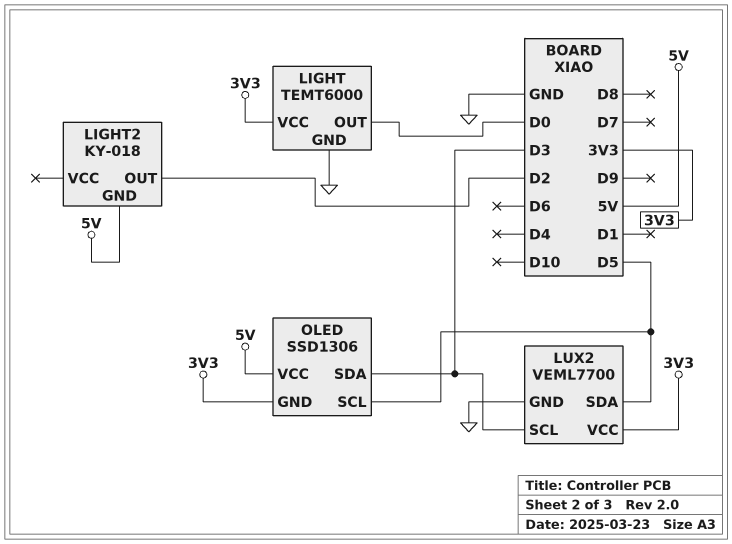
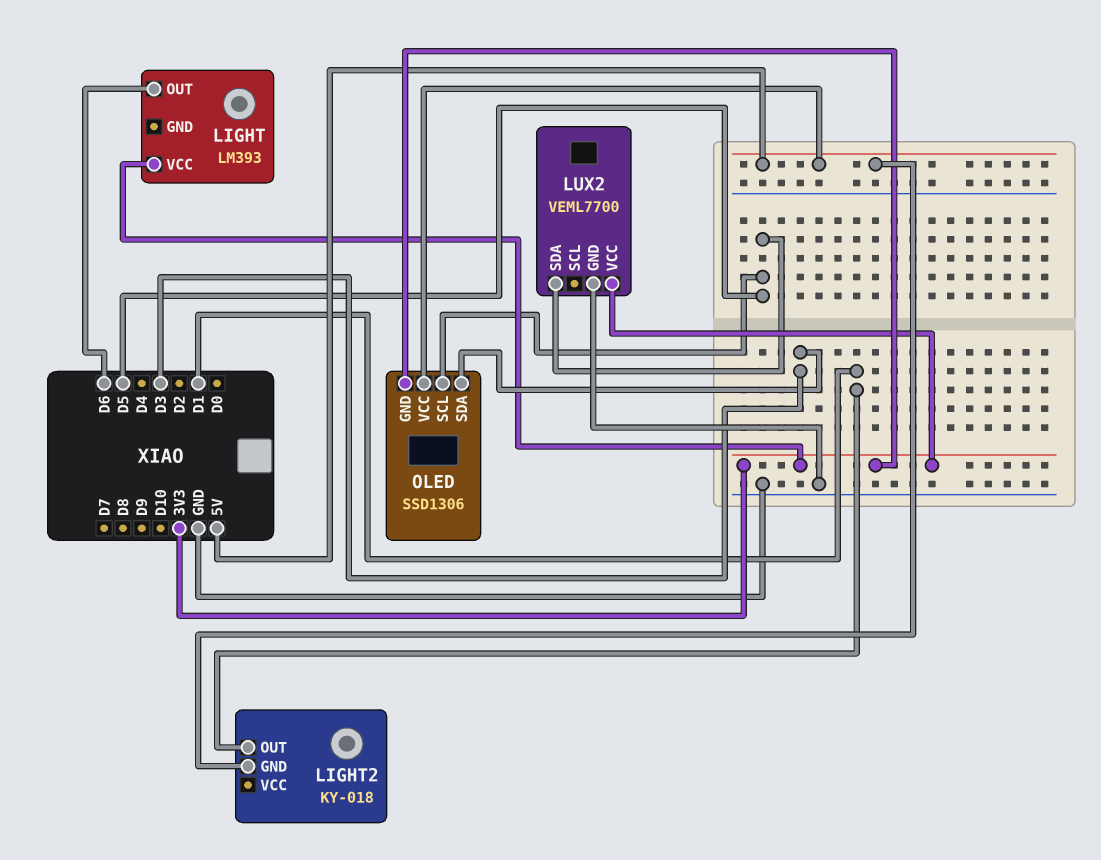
LIGHT: TEMT6000 -> LM393
LIGHT pin GND: GND -> none
LIGHT pin OUT: D0 -> D6
LIGHT2 pin OUT: D2 -> D1
LUX2 pin SCL: D3 -> none

